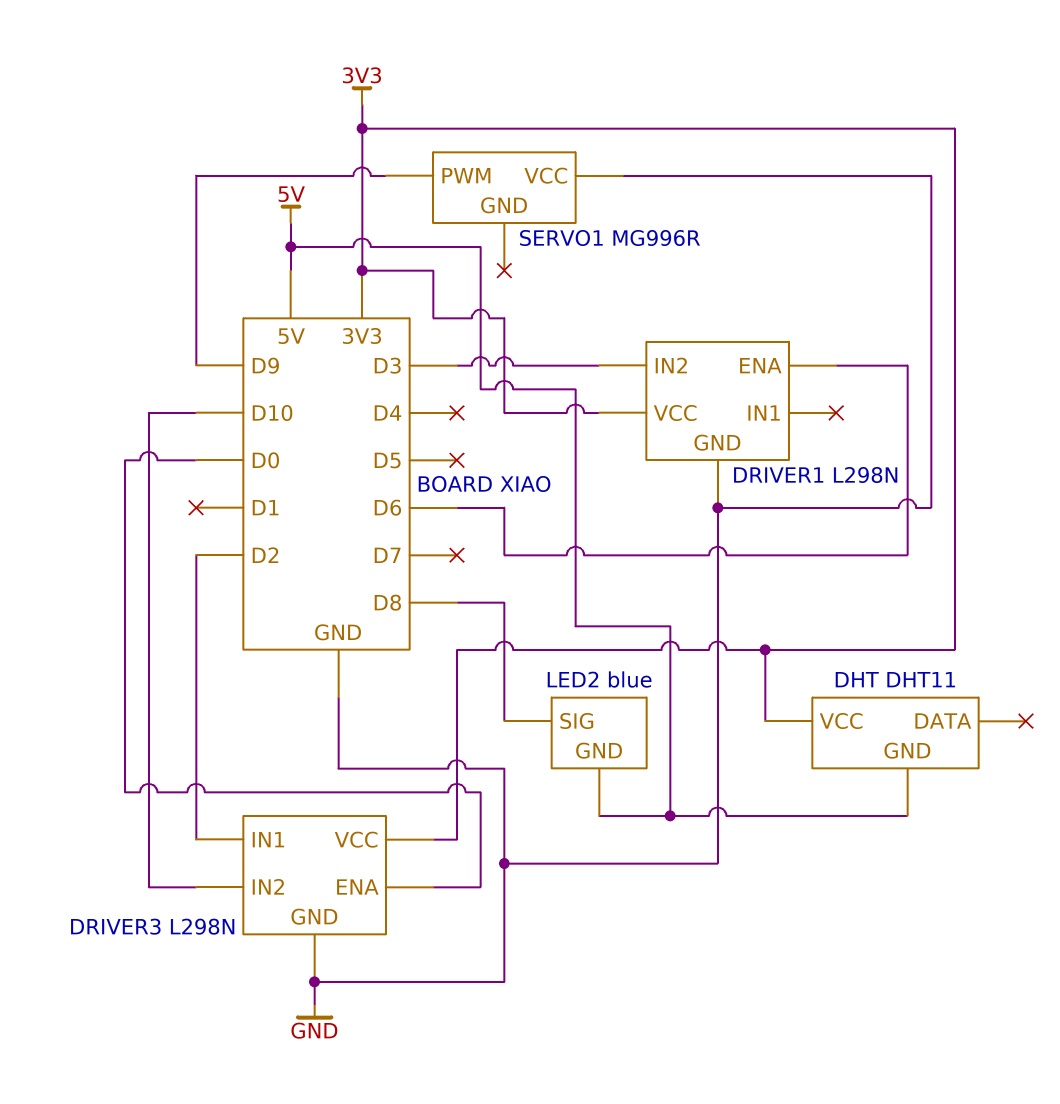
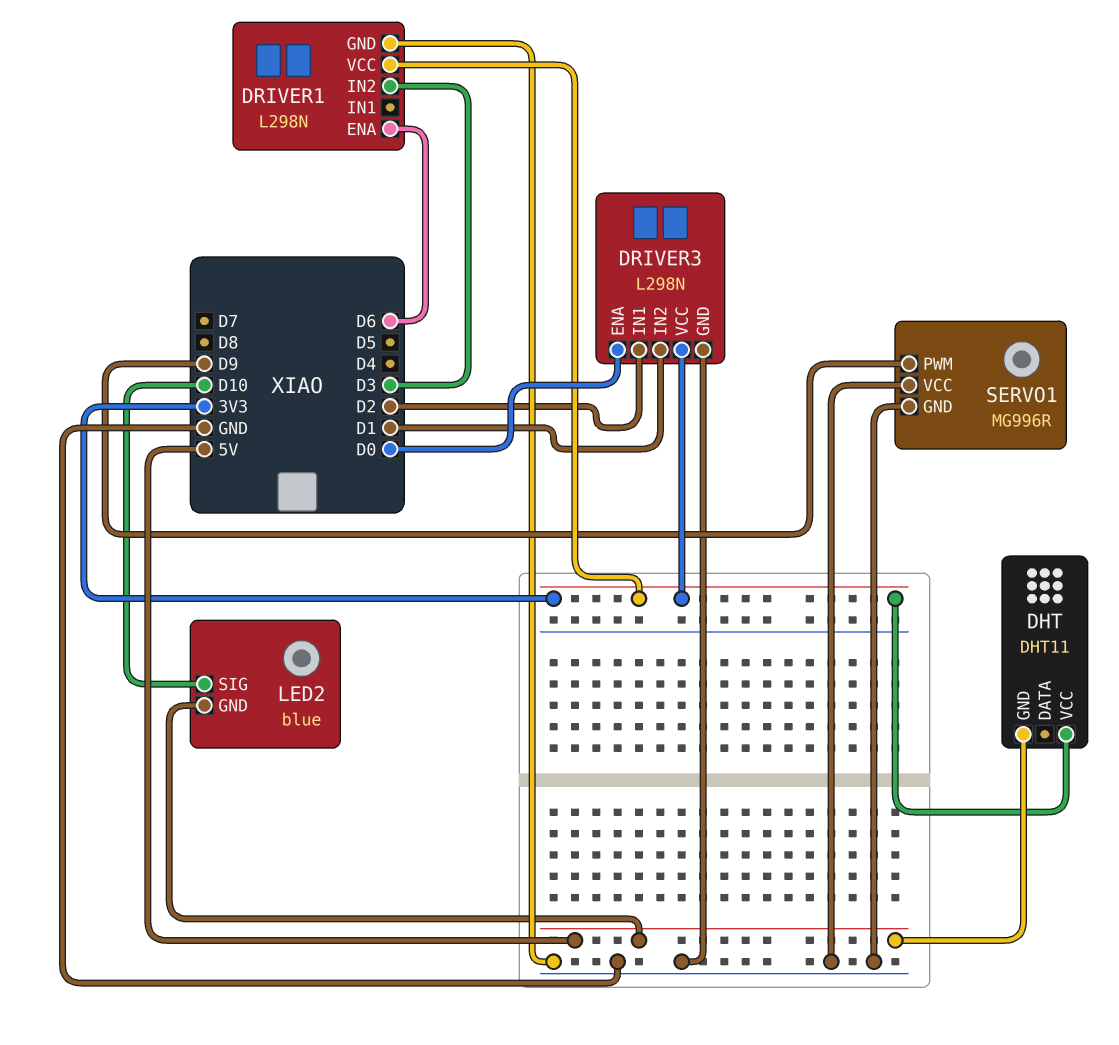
DRIVER3 pin IN2: D10 -> D1
LED2 pin SIG: D8 -> D10
SERVO1 pin GND: none -> GND

